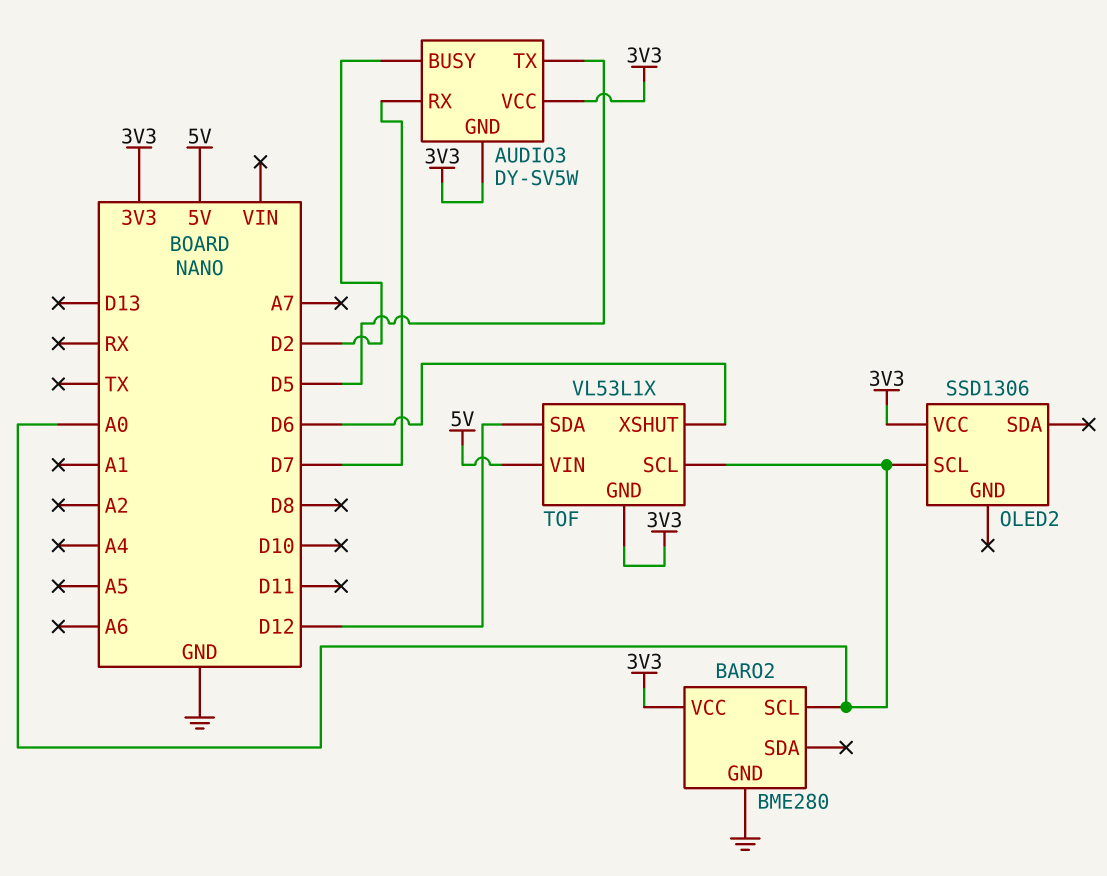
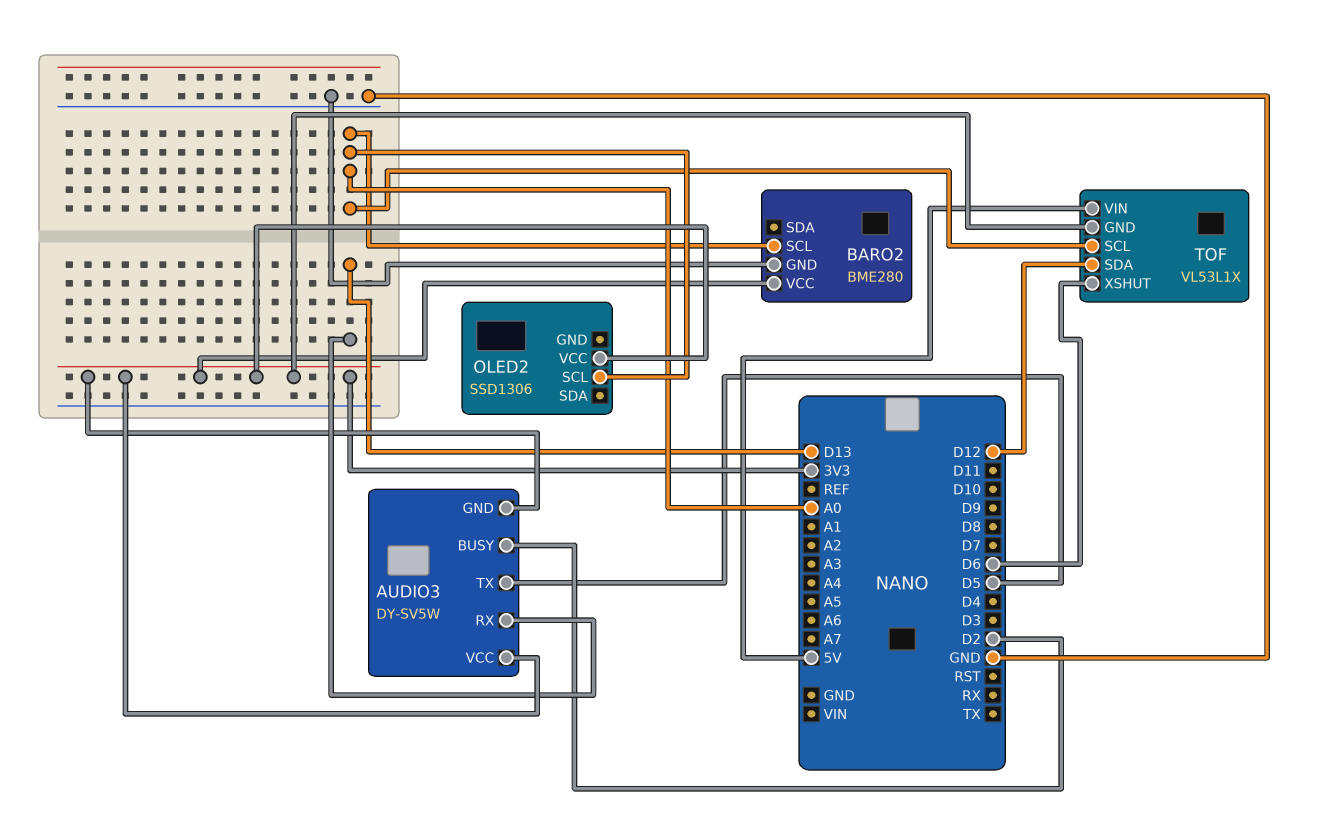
AUDIO3 pin RX: D7 -> D13

